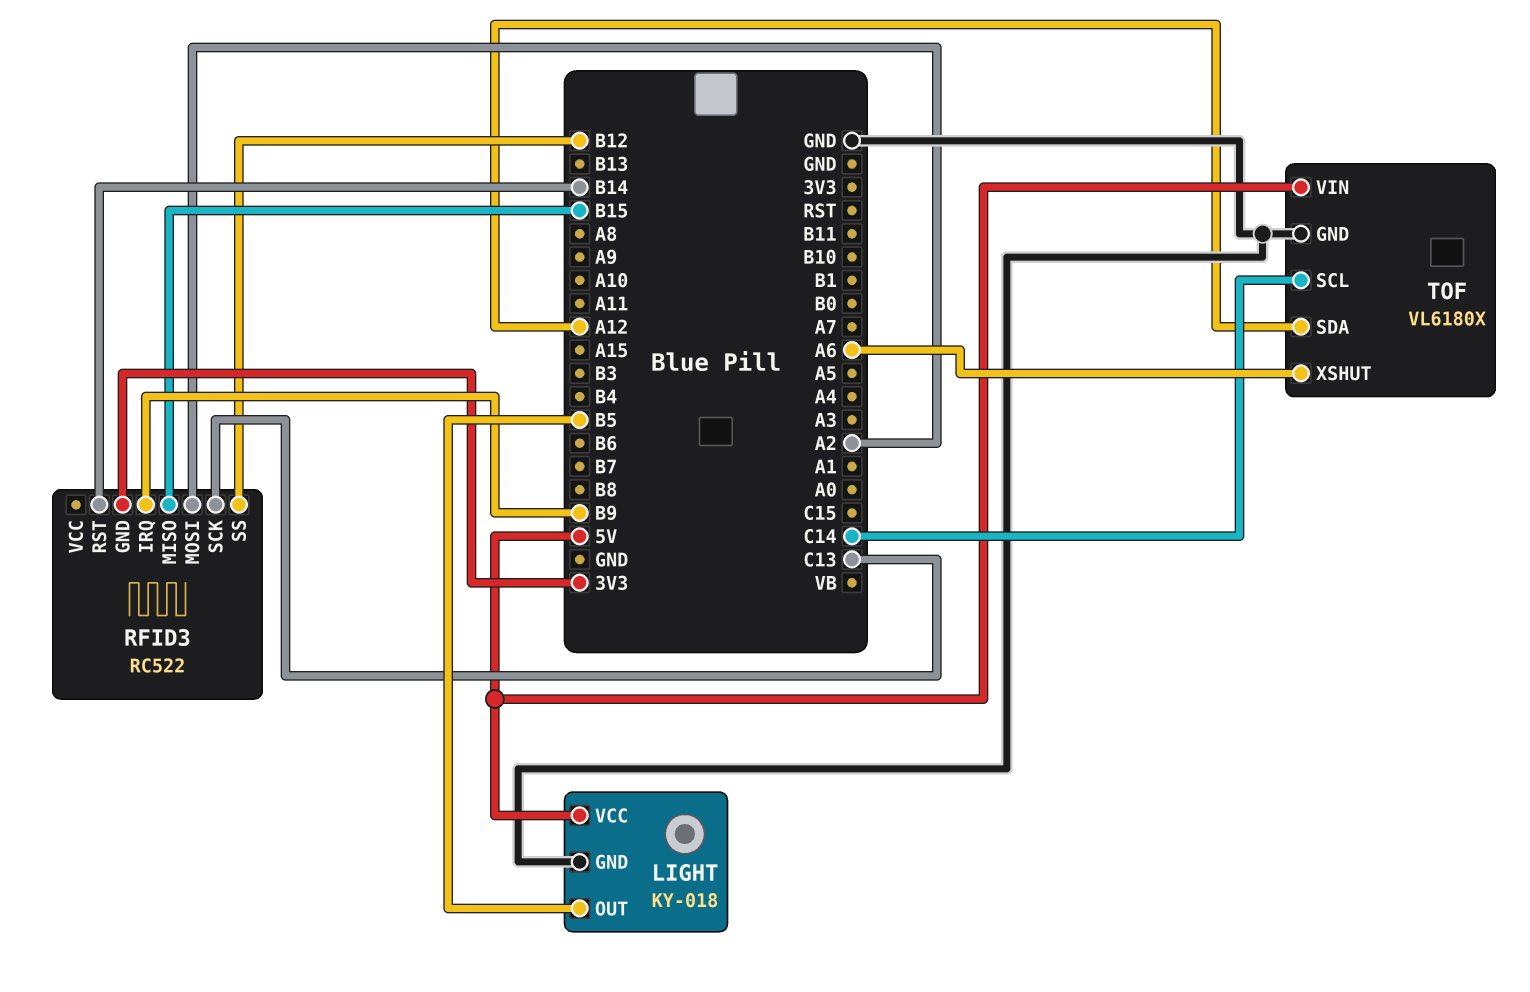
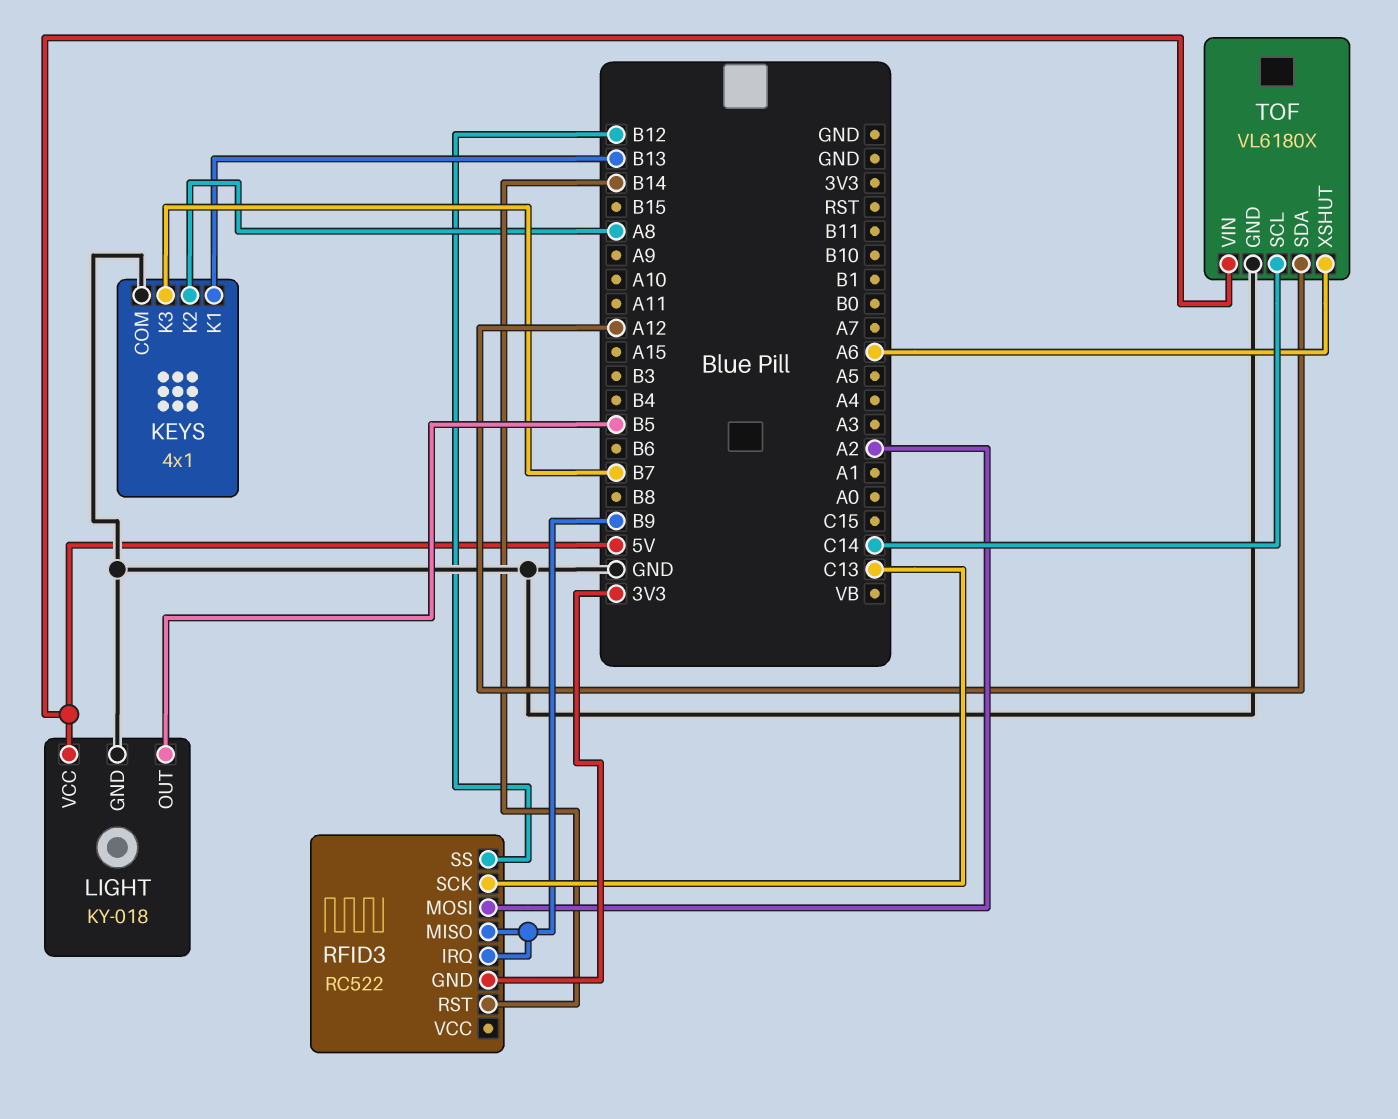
KEYS: none -> 4x1
KEYS pin COM: none -> GND
KEYS pin K1: none -> B13
KEYS pin K2: none -> A8
KEYS pin K3: none -> B7
RFID3 pin MISO: B15 -> B9

